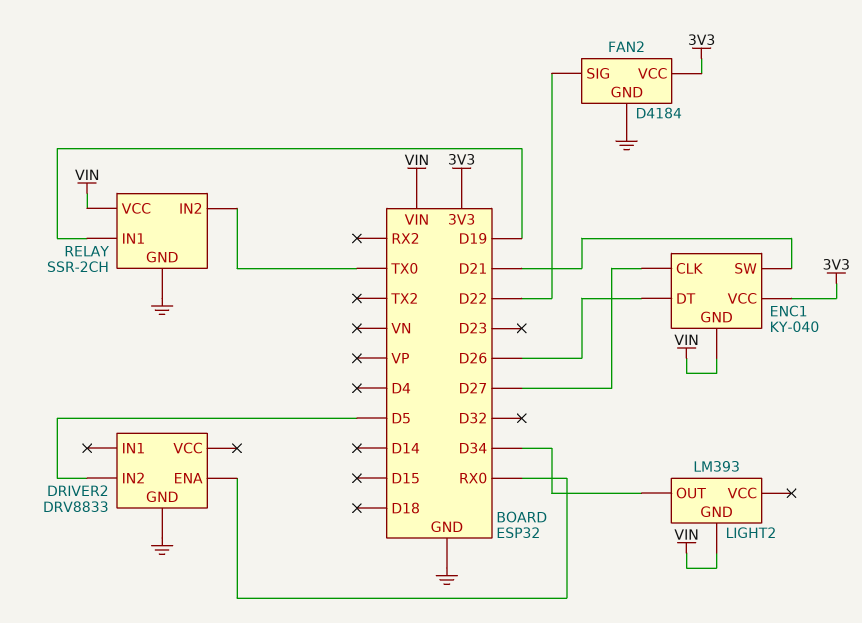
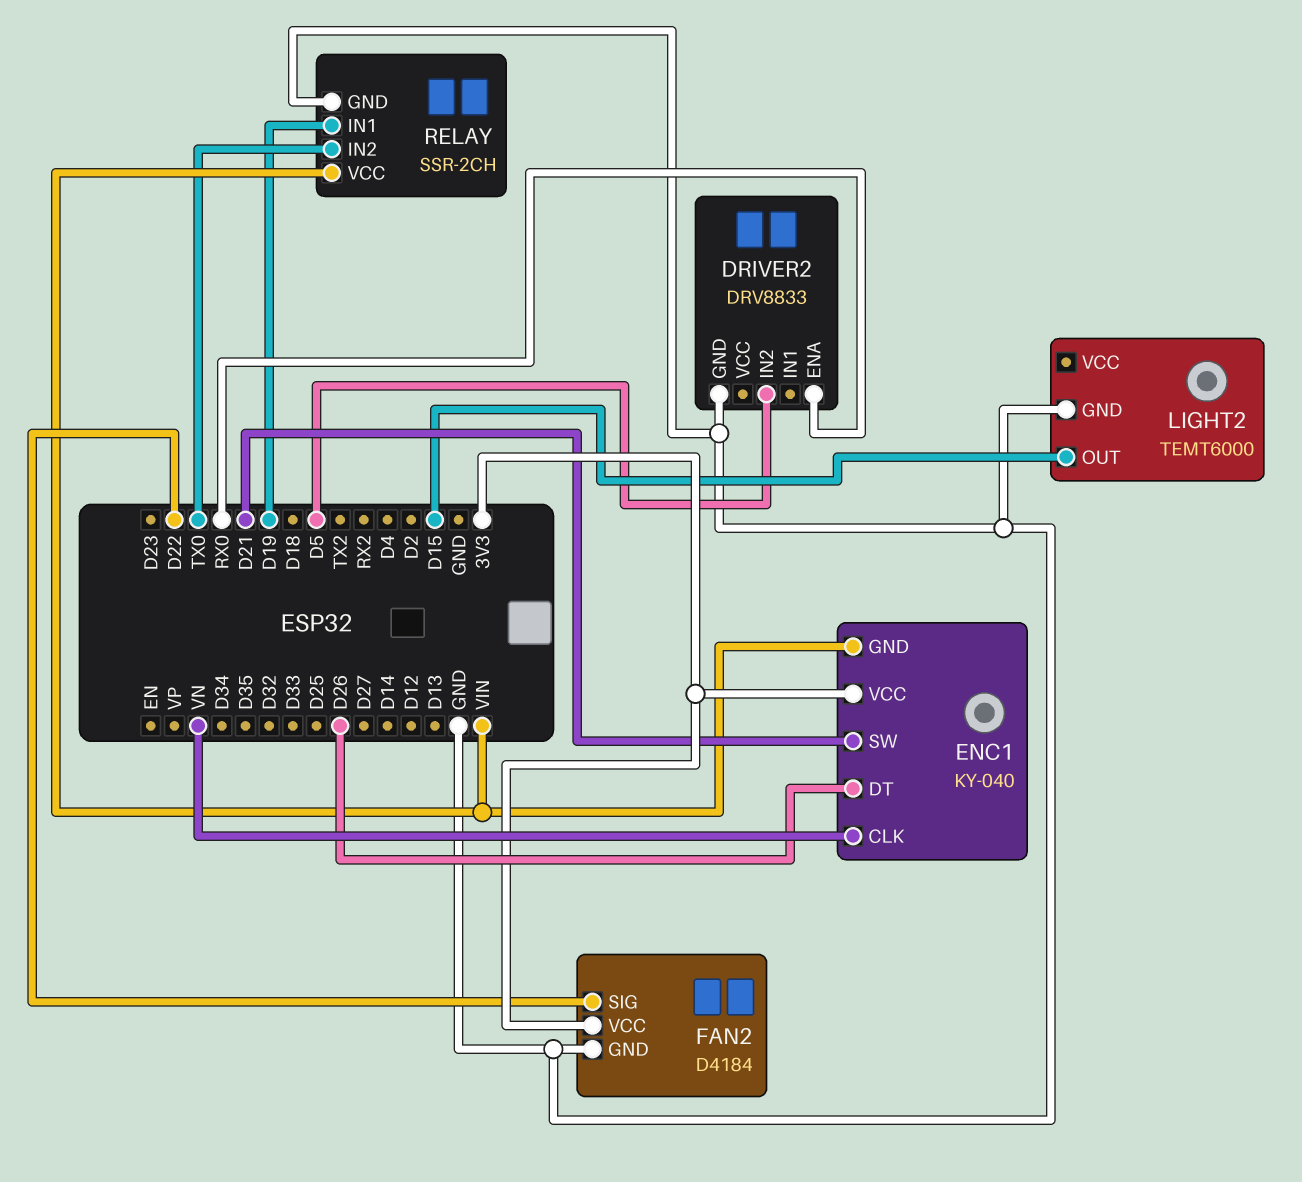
ENC1 pin CLK: D27 -> VN
LIGHT2: LM393 -> TEMT6000
LIGHT2 pin GND: VIN -> GND
LIGHT2 pin OUT: D34 -> D15

